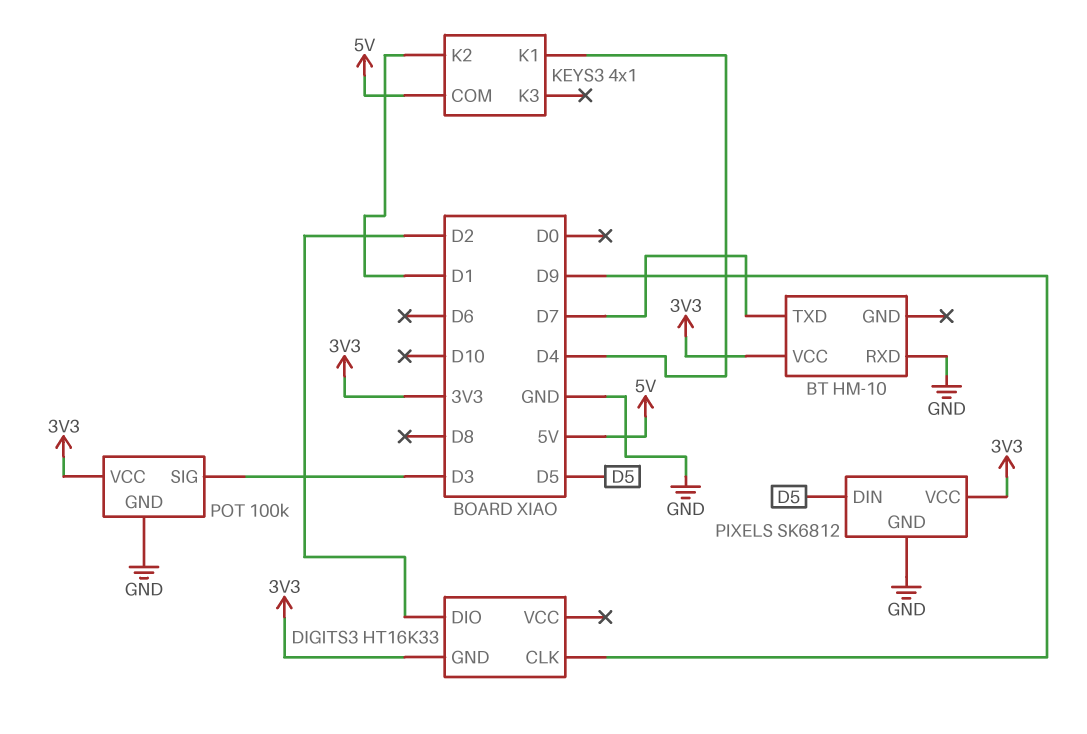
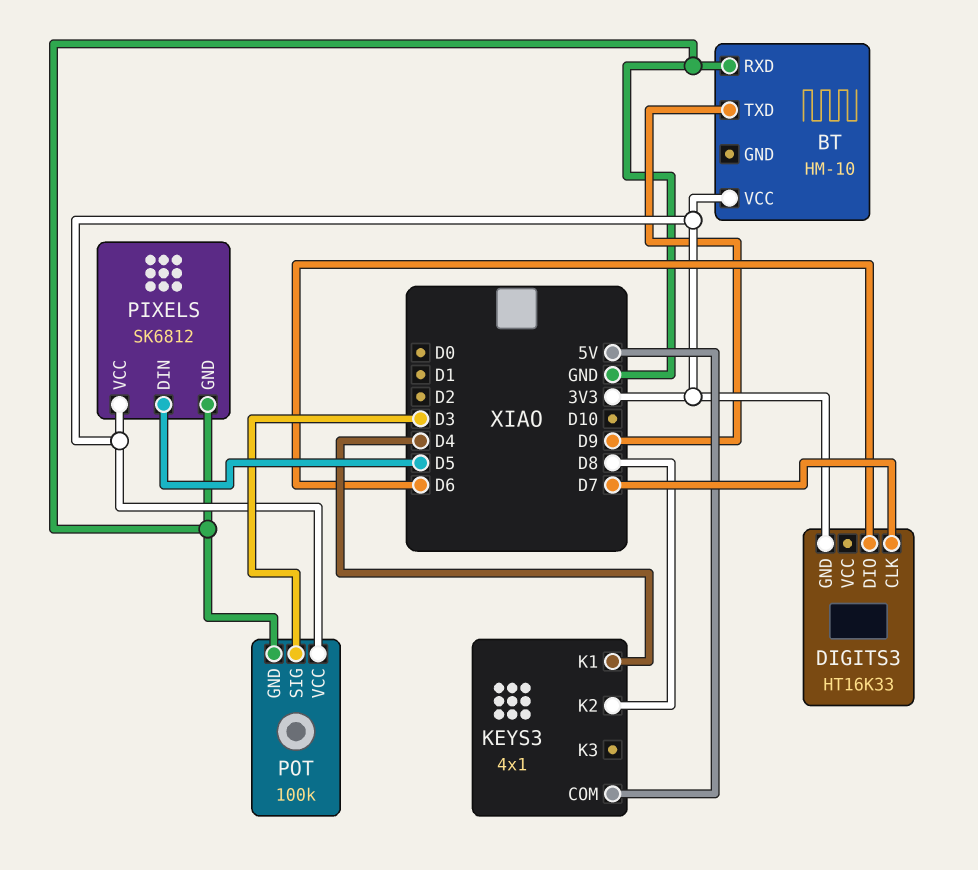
BT pin TXD: D7 -> D9
DIGITS3 pin CLK: D9 -> D7
DIGITS3 pin DIO: D2 -> D6
KEYS3 pin K2: D1 -> D8

